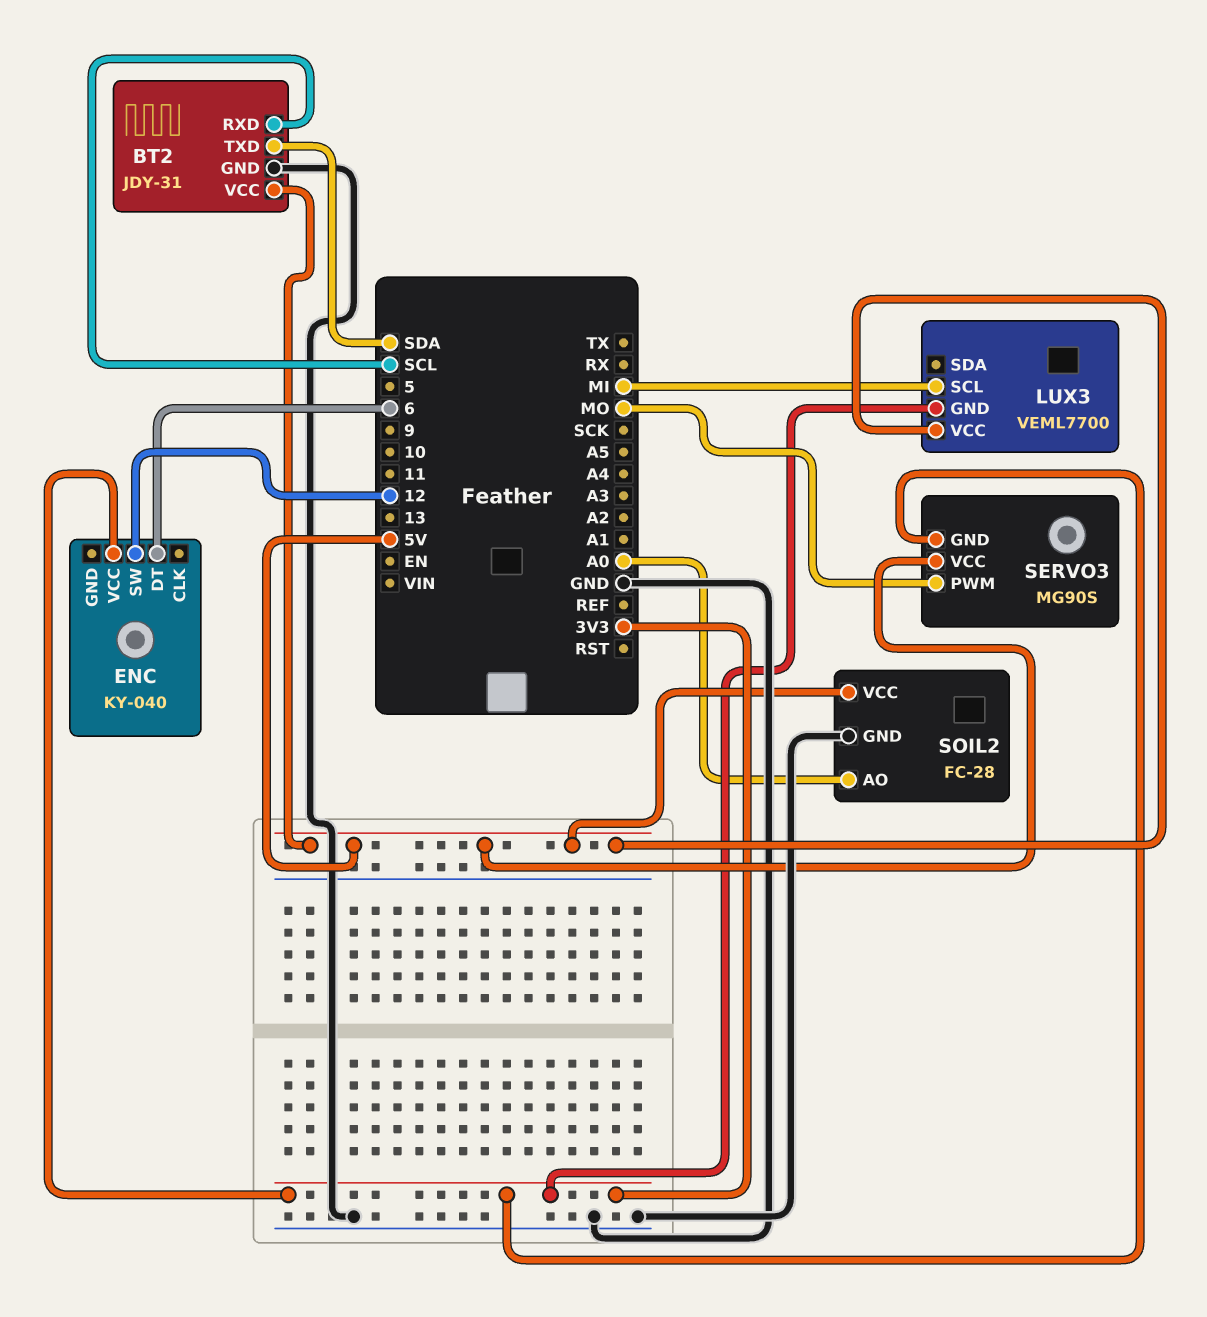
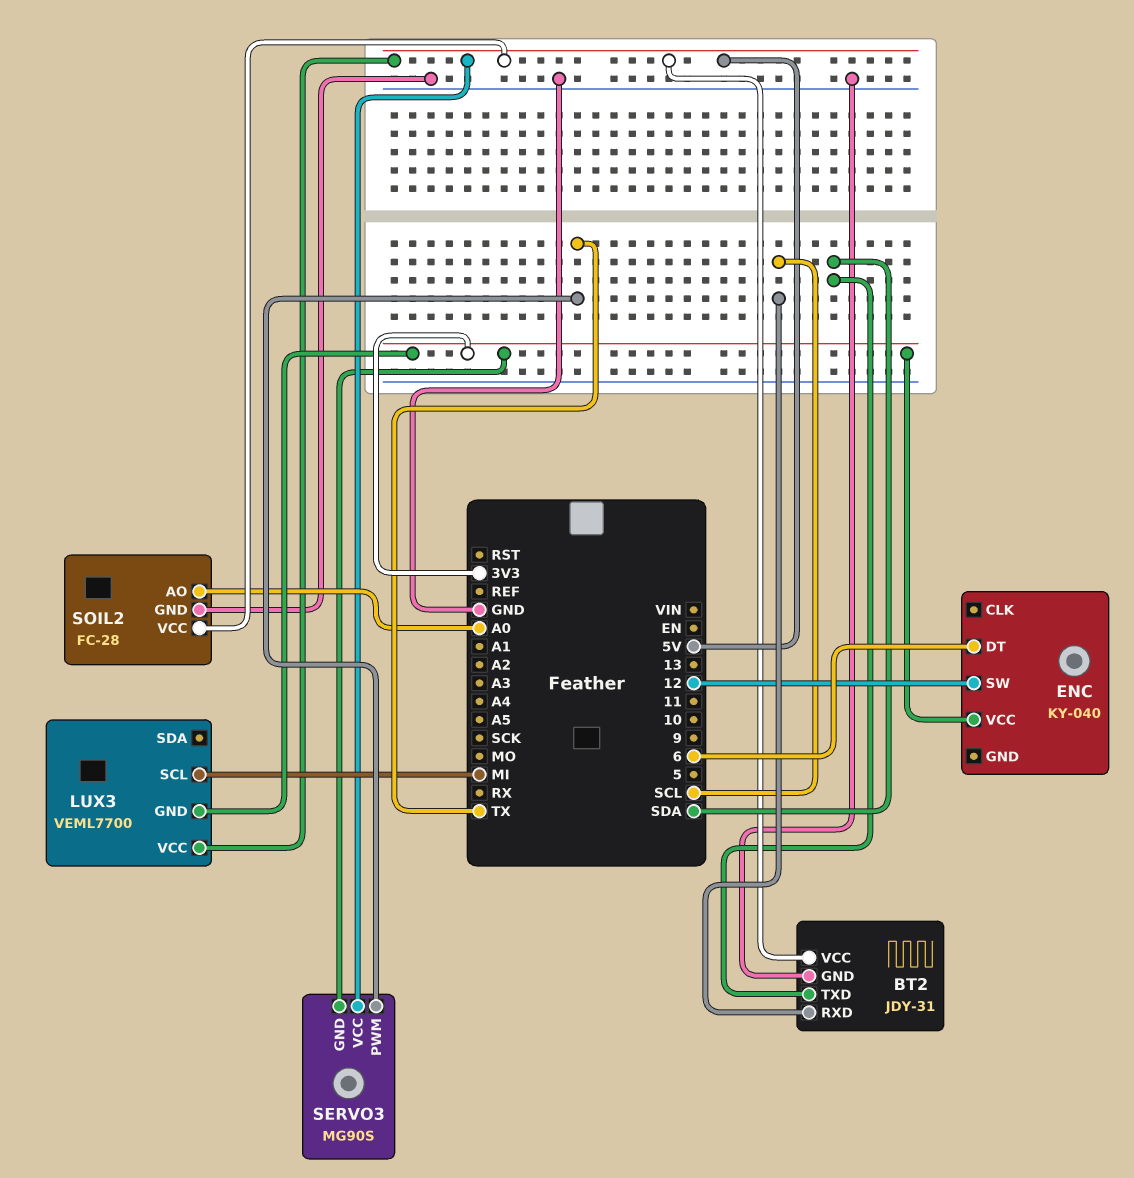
SERVO3 pin PWM: MO -> TX

